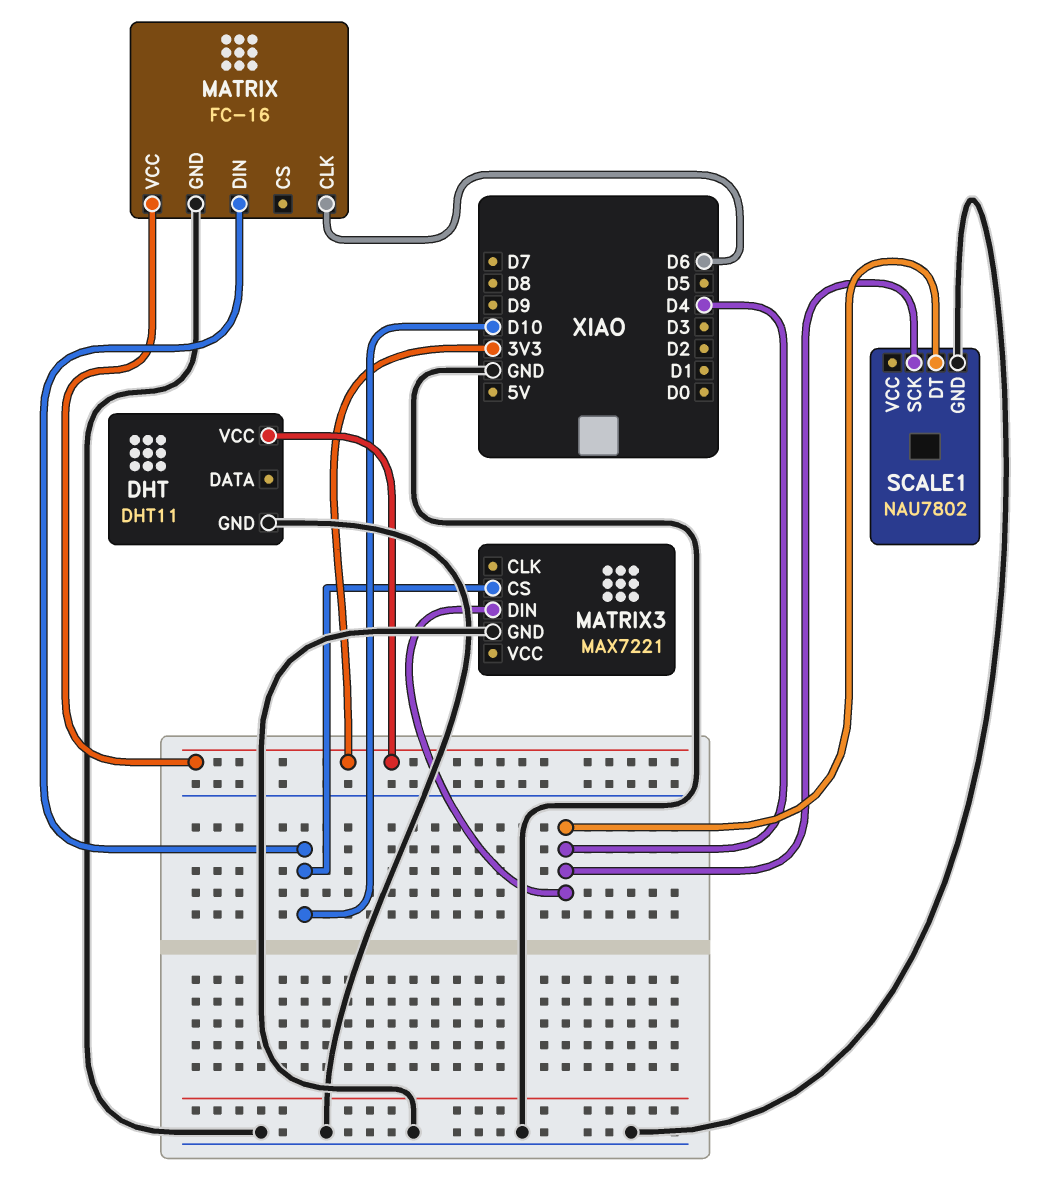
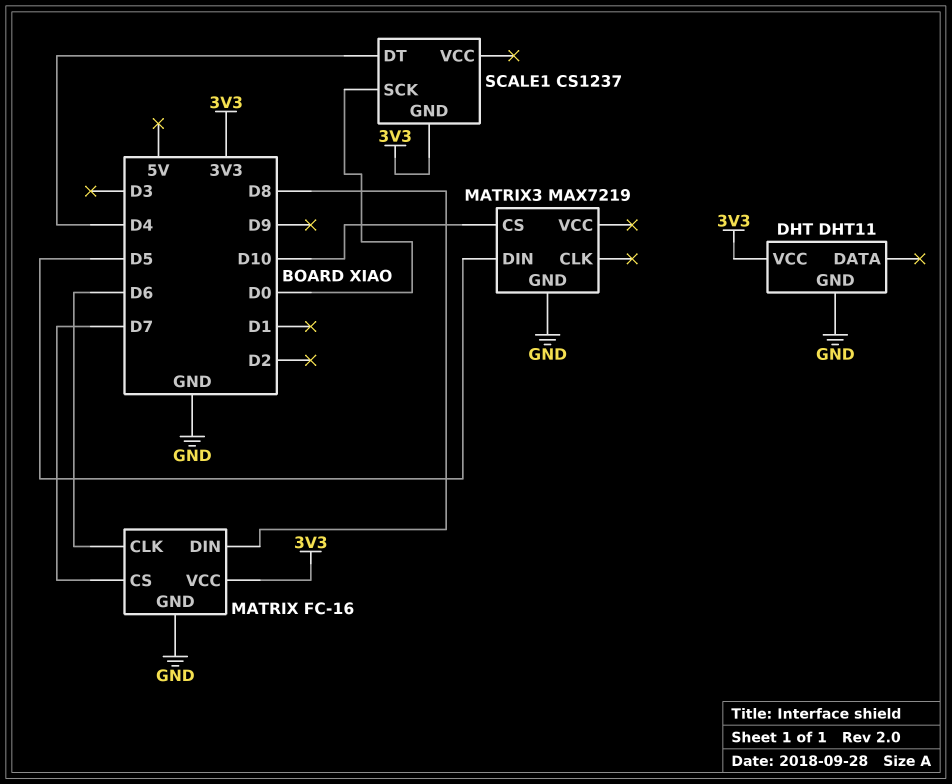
MATRIX pin CS: none -> D7
MATRIX pin DIN: D10 -> D8
MATRIX3: MAX7221 -> MAX7219
MATRIX3 pin DIN: D4 -> D5
SCALE1: NAU7802 -> CS1237
SCALE1 pin GND: GND -> 3V3
SCALE1 pin SCK: D4 -> D0

